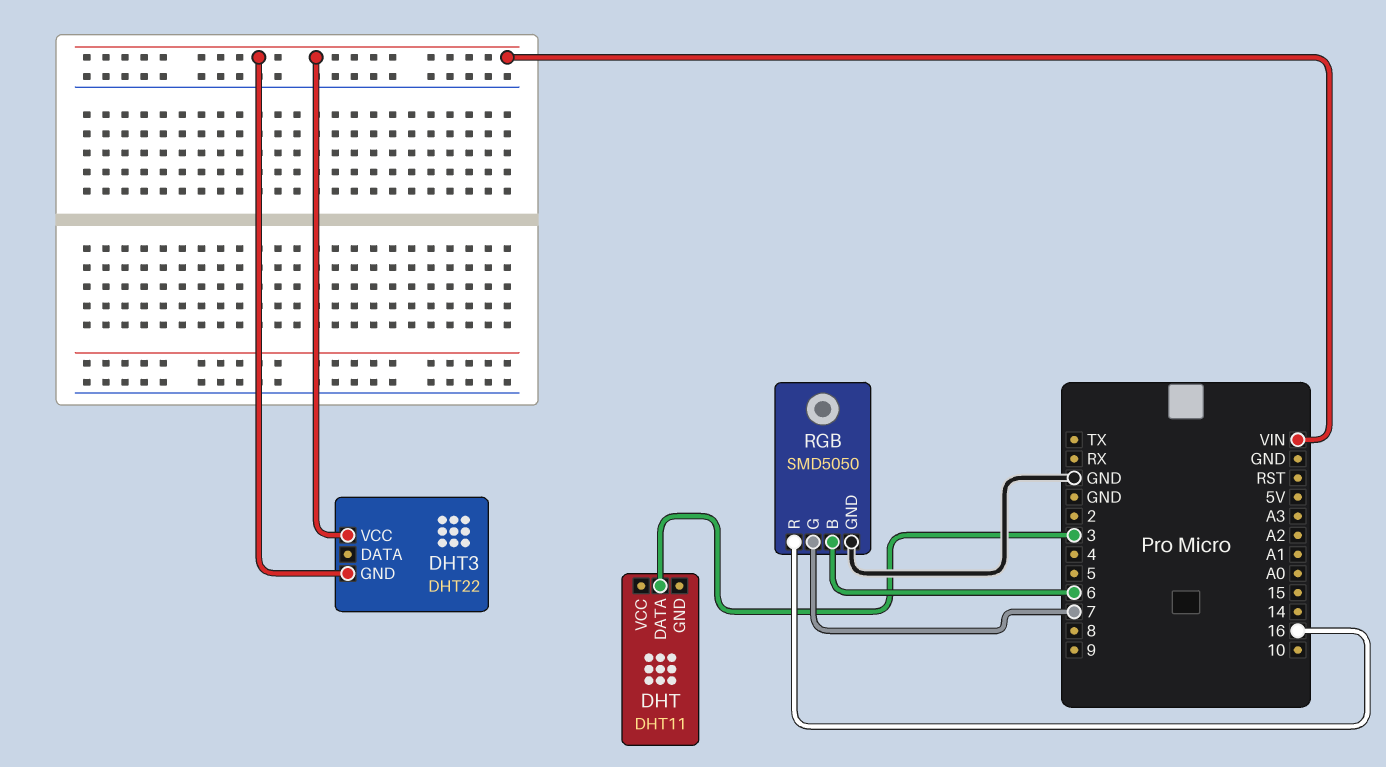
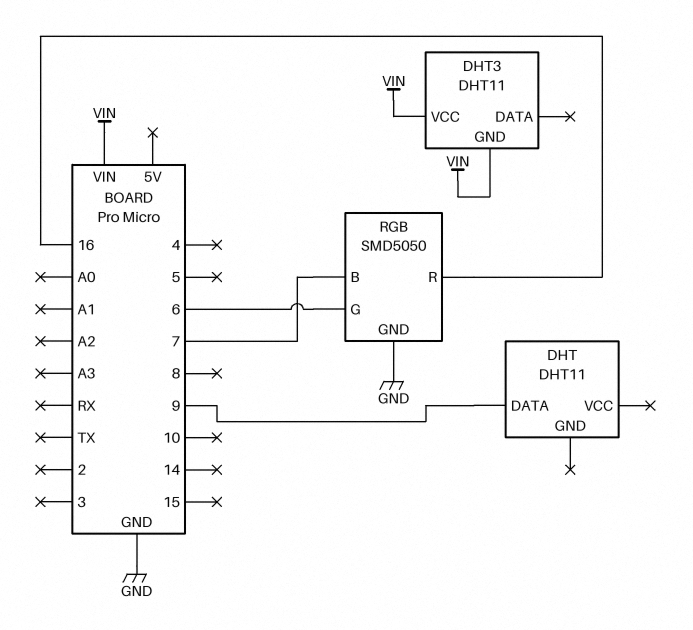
DHT pin DATA: 3 -> 9
DHT3: DHT22 -> DHT11
RGB pin B: 6 -> 7
RGB pin G: 7 -> 6

